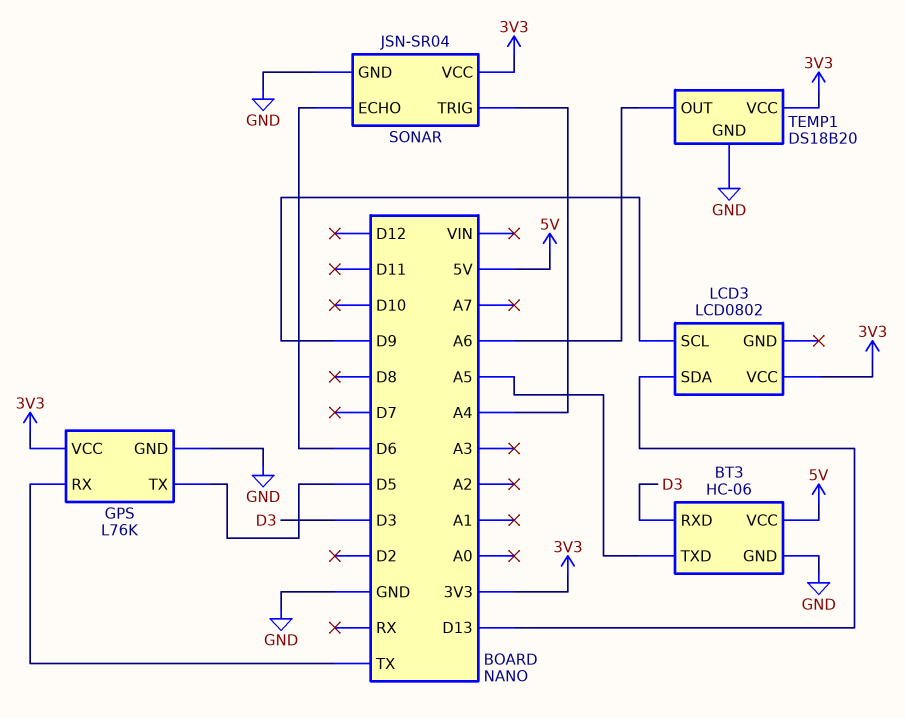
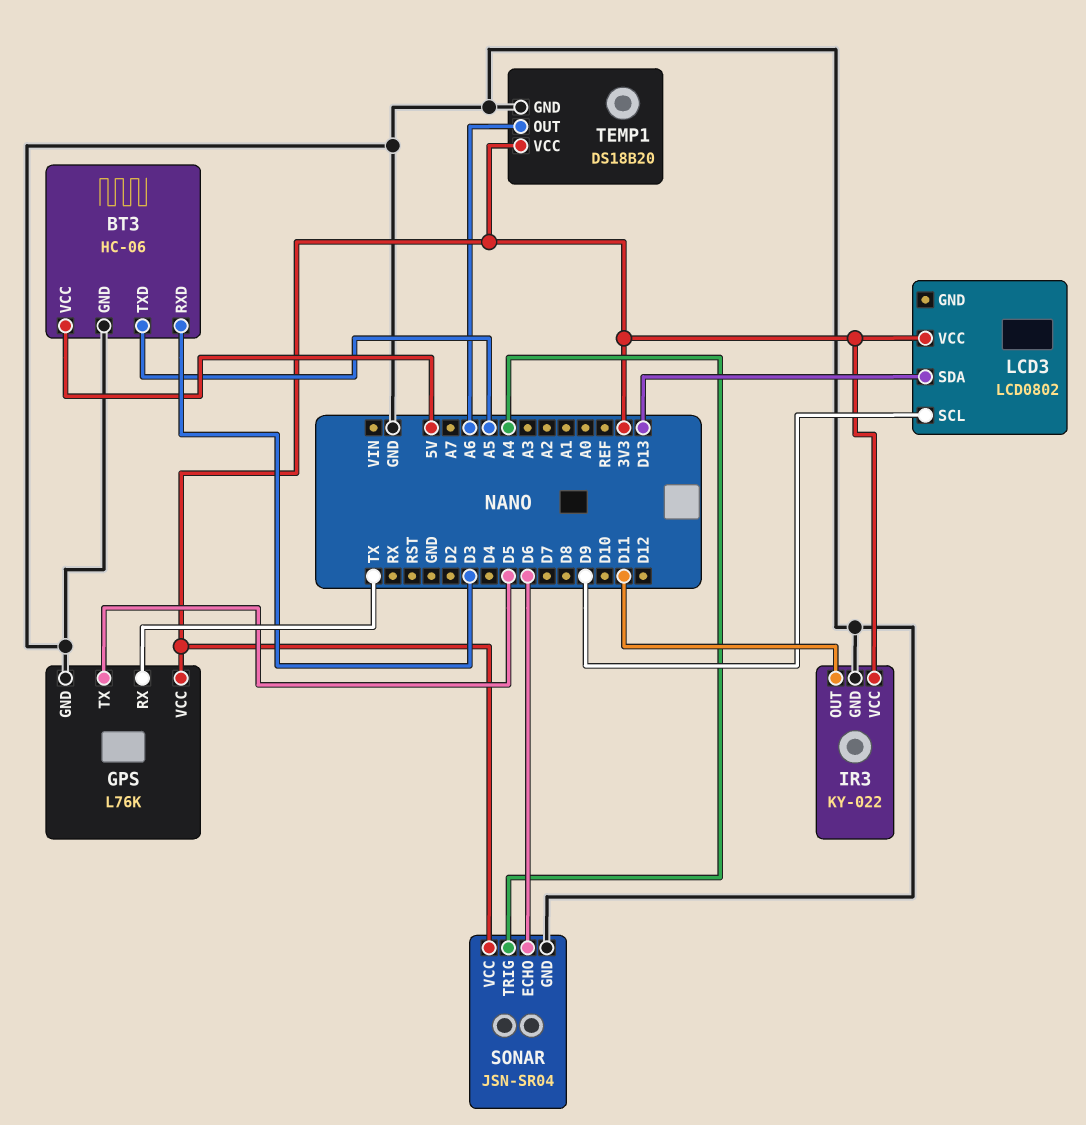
IR3: none -> KY-022
IR3 pin GND: none -> GND
IR3 pin OUT: none -> D11
IR3 pin VCC: none -> 3V3

